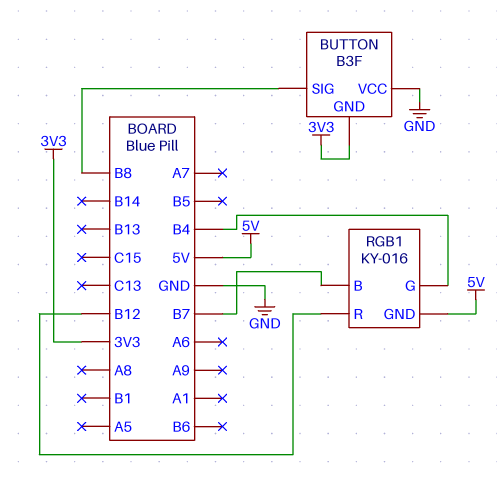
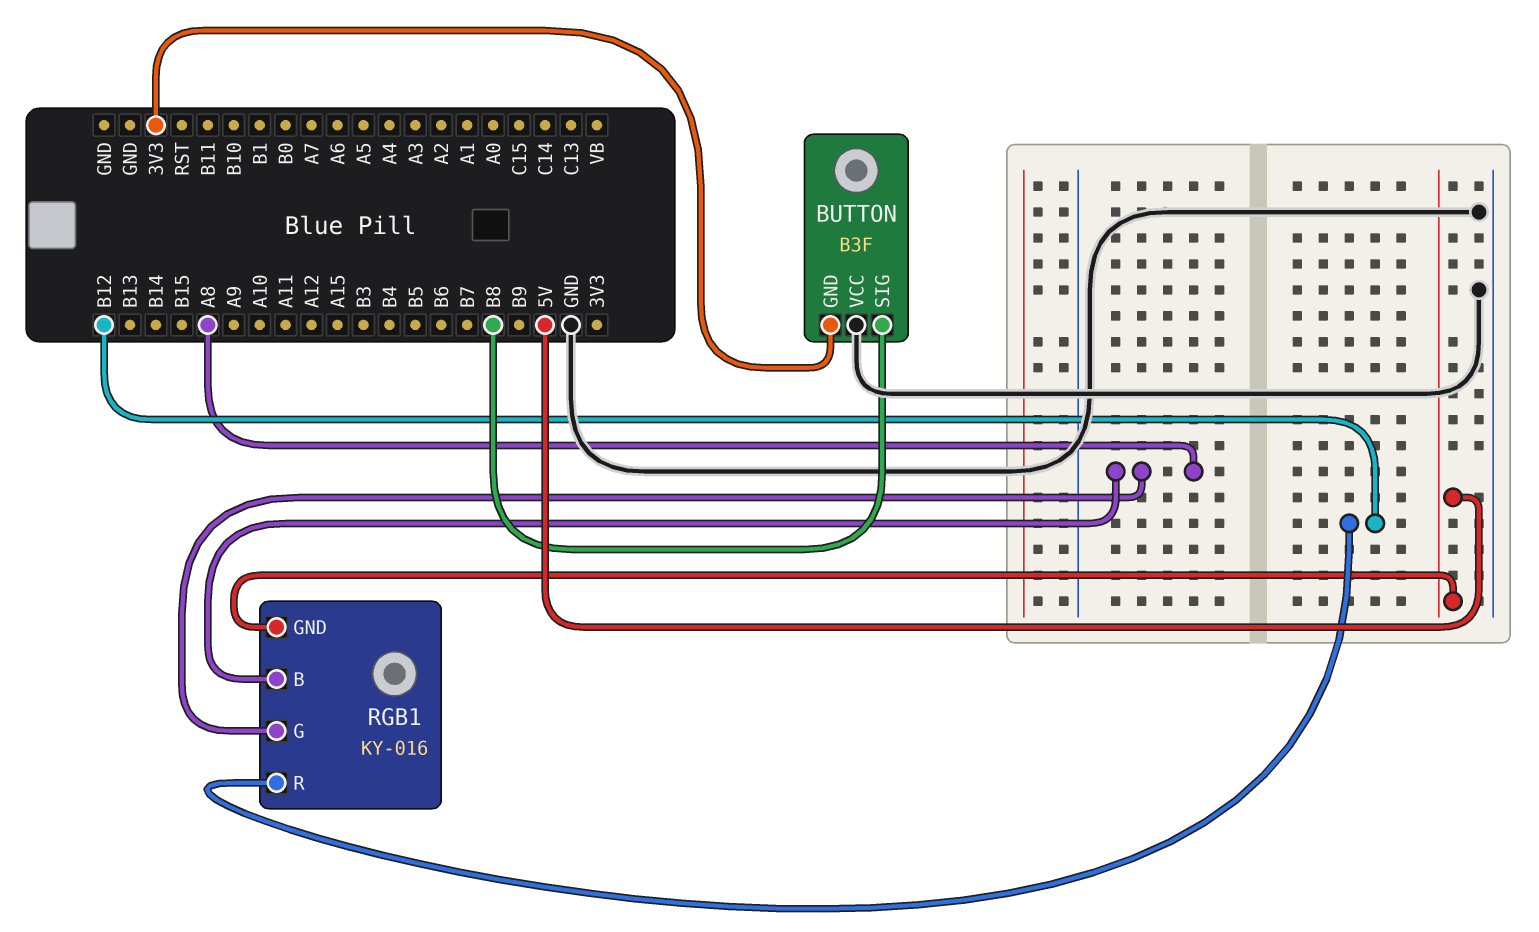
RGB1 pin B: B7 -> A8
RGB1 pin G: B4 -> A8

